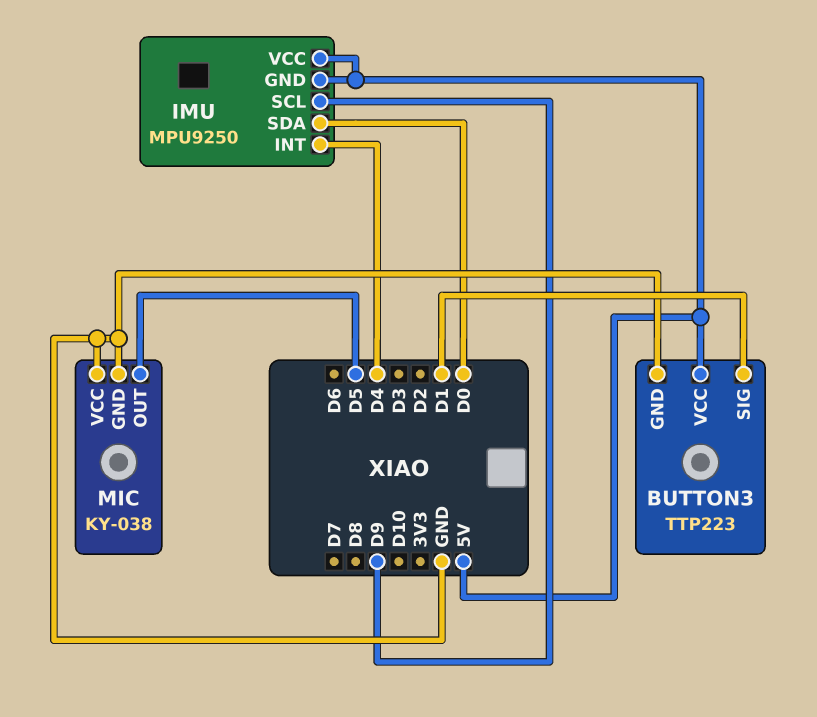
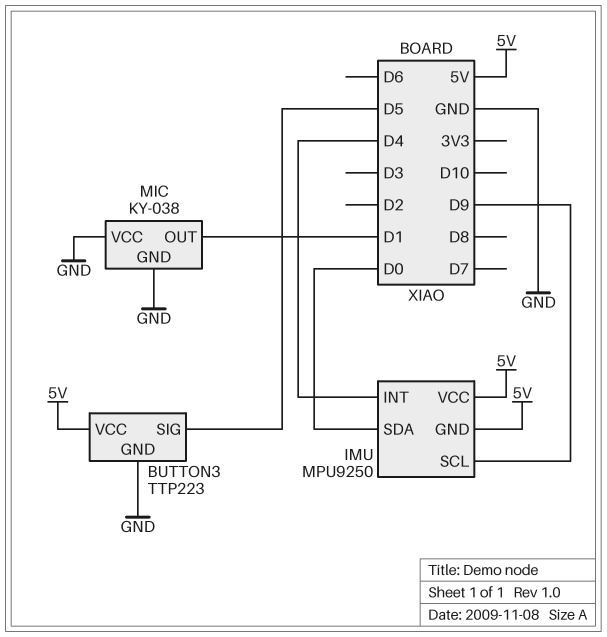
BUTTON3 pin SIG: D1 -> D5
MIC pin OUT: D5 -> D1

